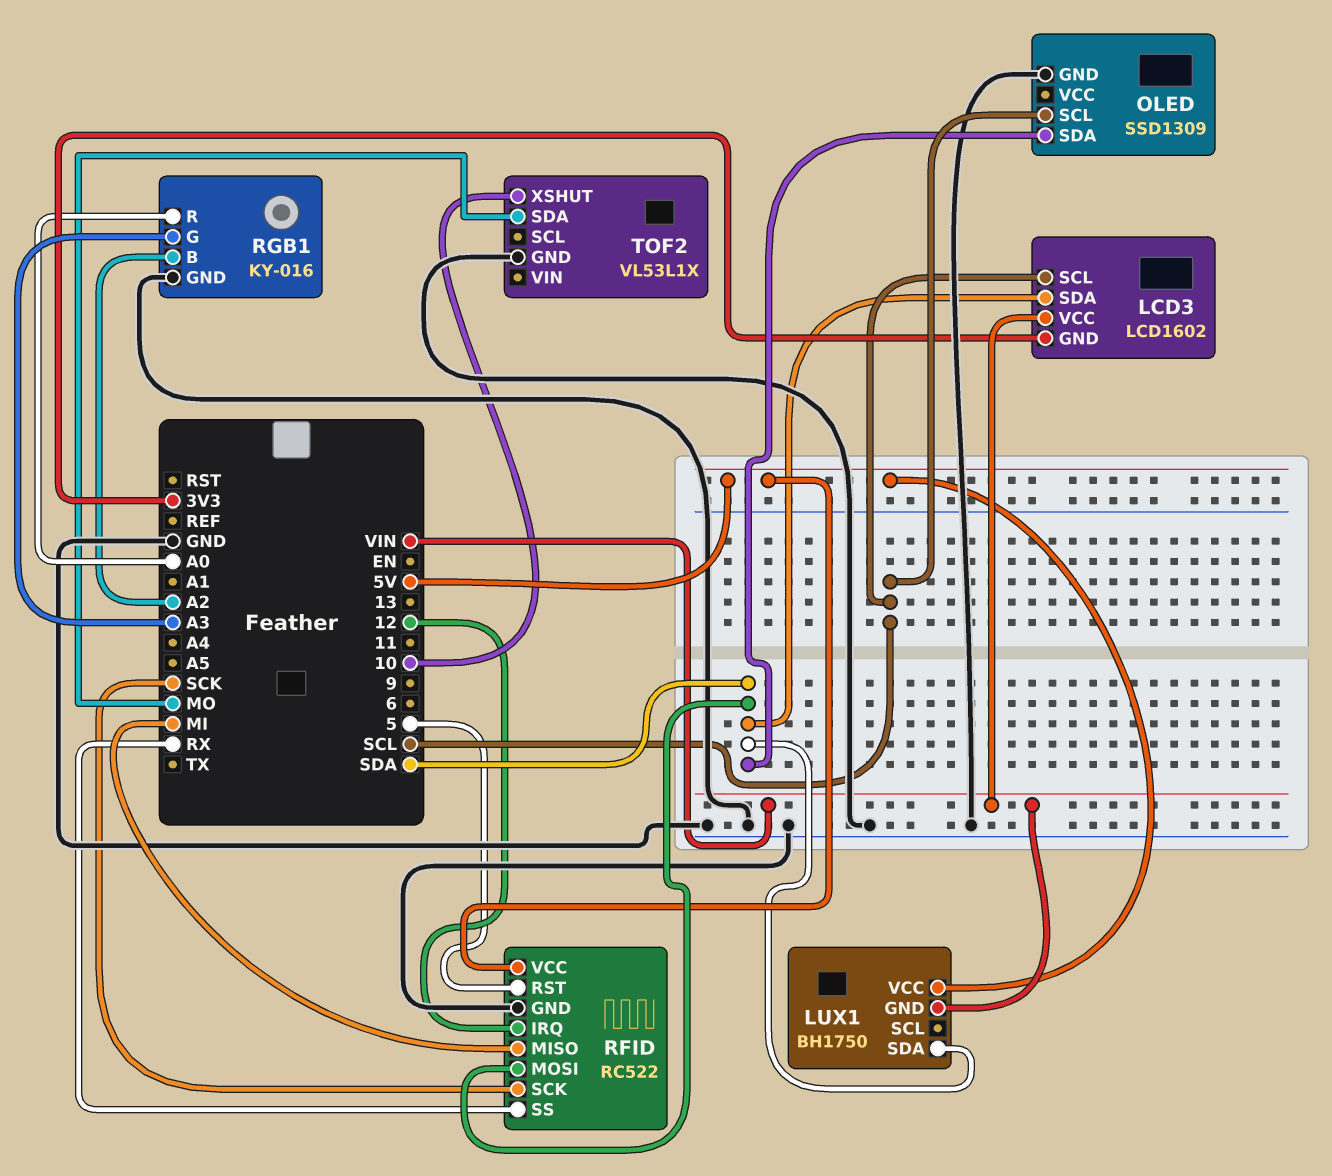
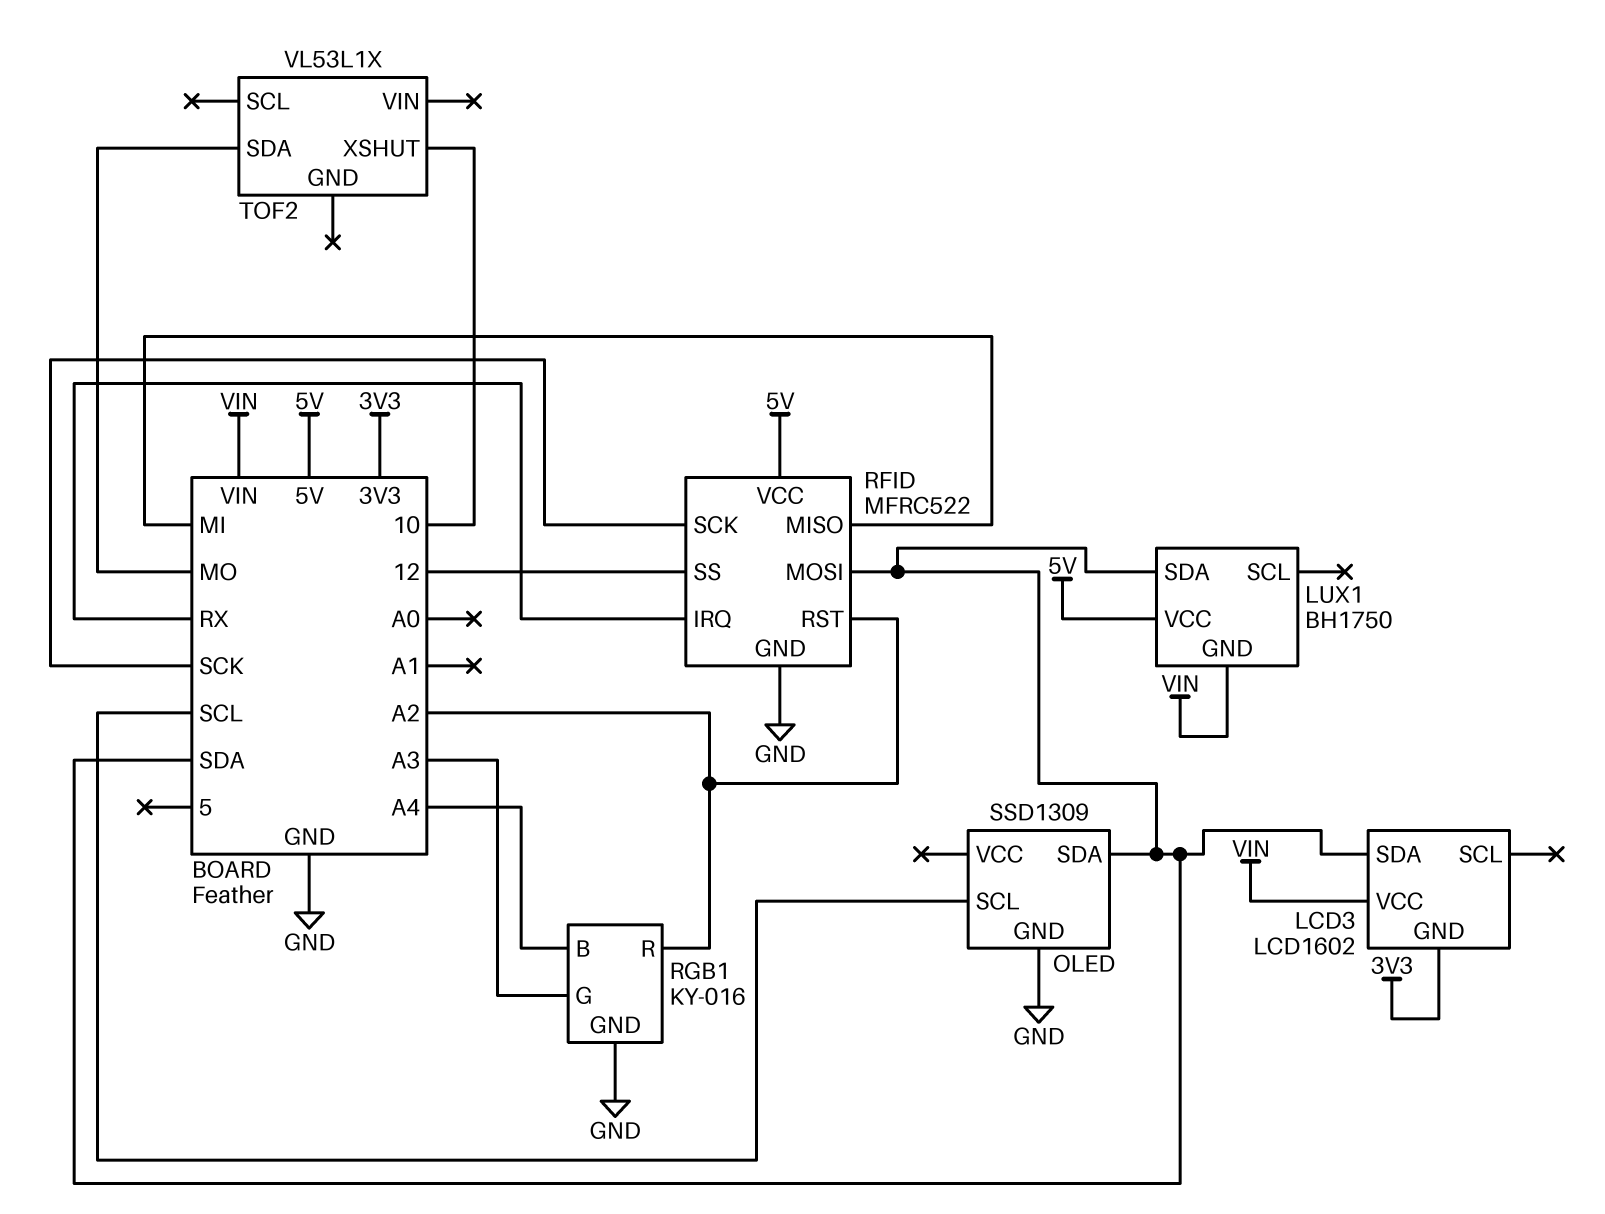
LCD3 pin SCL: SCL -> none
RFID: RC522 -> MFRC522
RFID pin IRQ: 12 -> RX
RFID pin RST: 5 -> A2
RFID pin SS: RX -> 12
RGB1 pin B: A2 -> A4
RGB1 pin R: A0 -> A2
TOF2 pin GND: GND -> none

